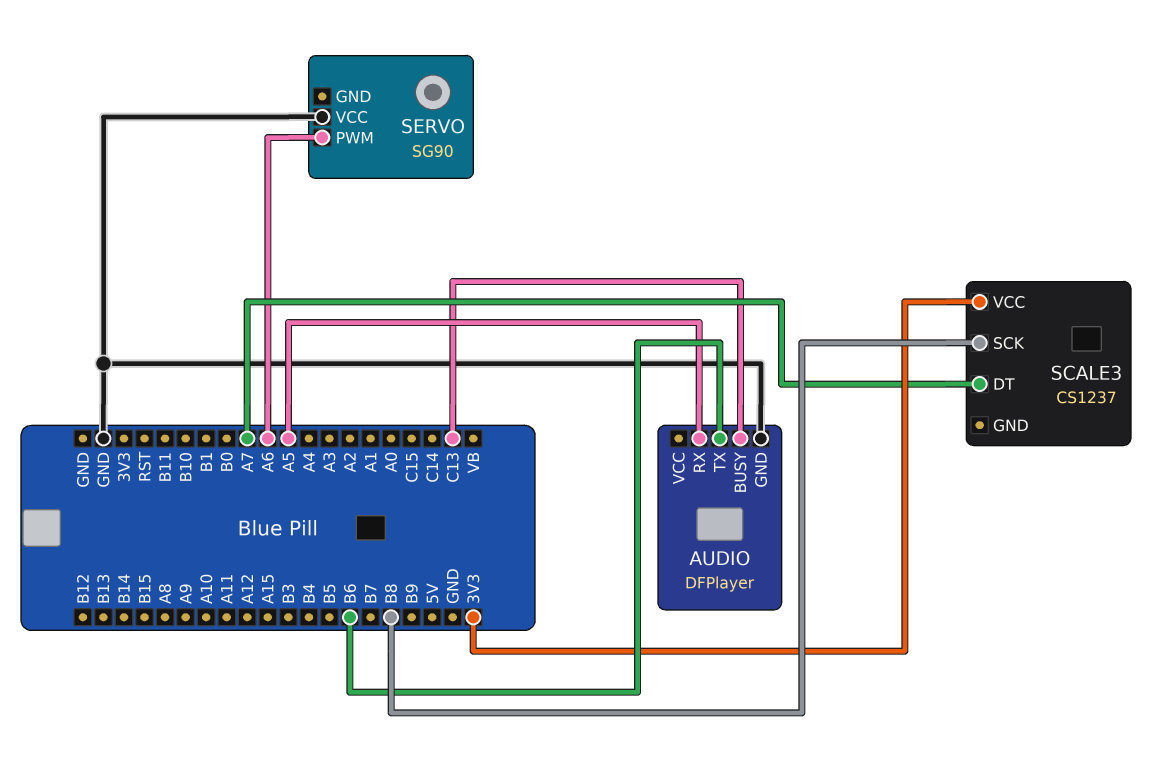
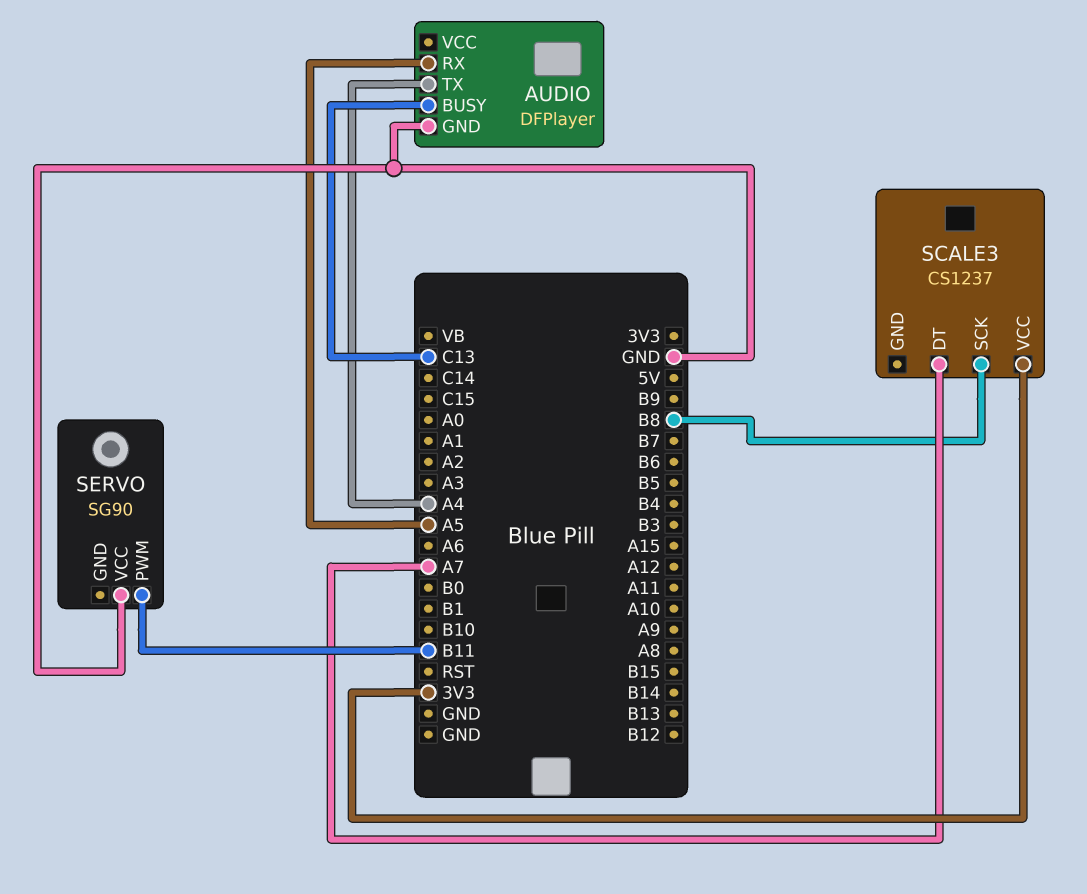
AUDIO pin TX: B6 -> A4
SERVO pin PWM: A6 -> B11

